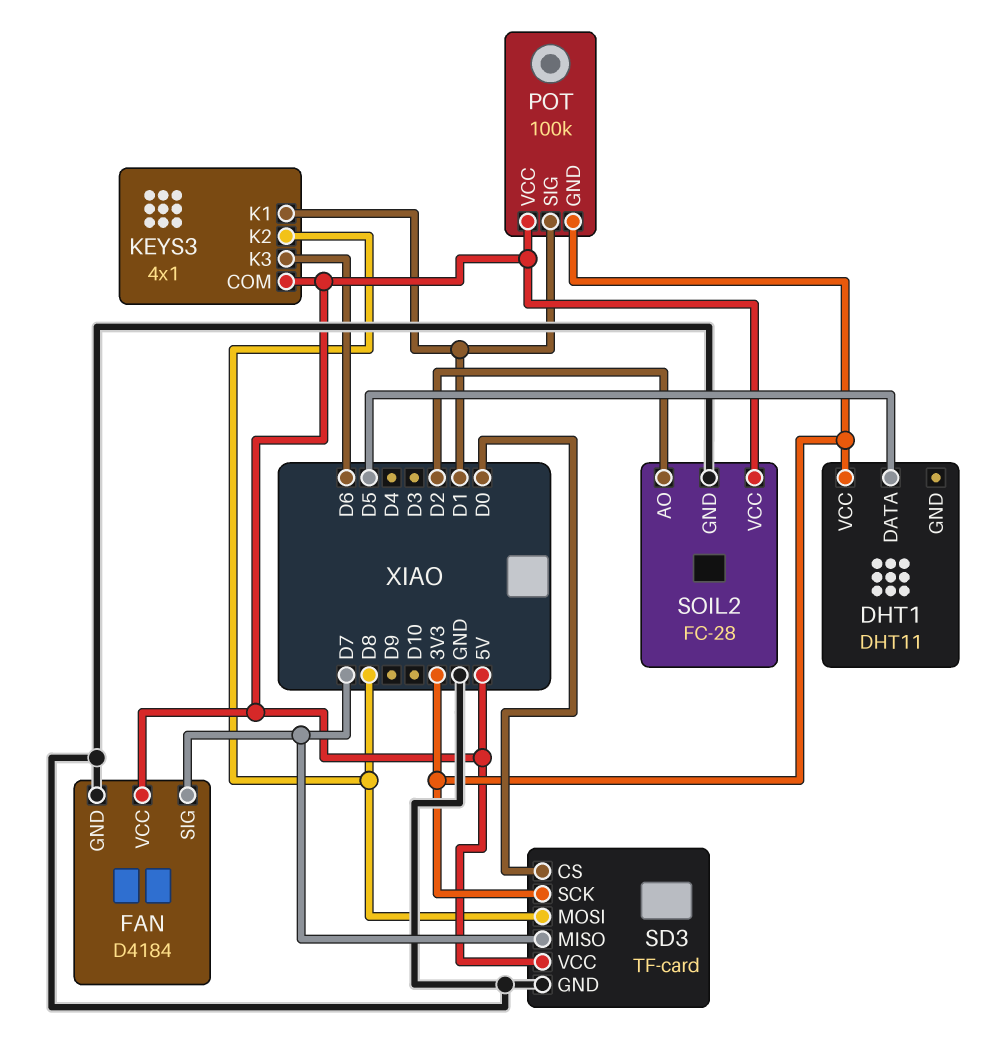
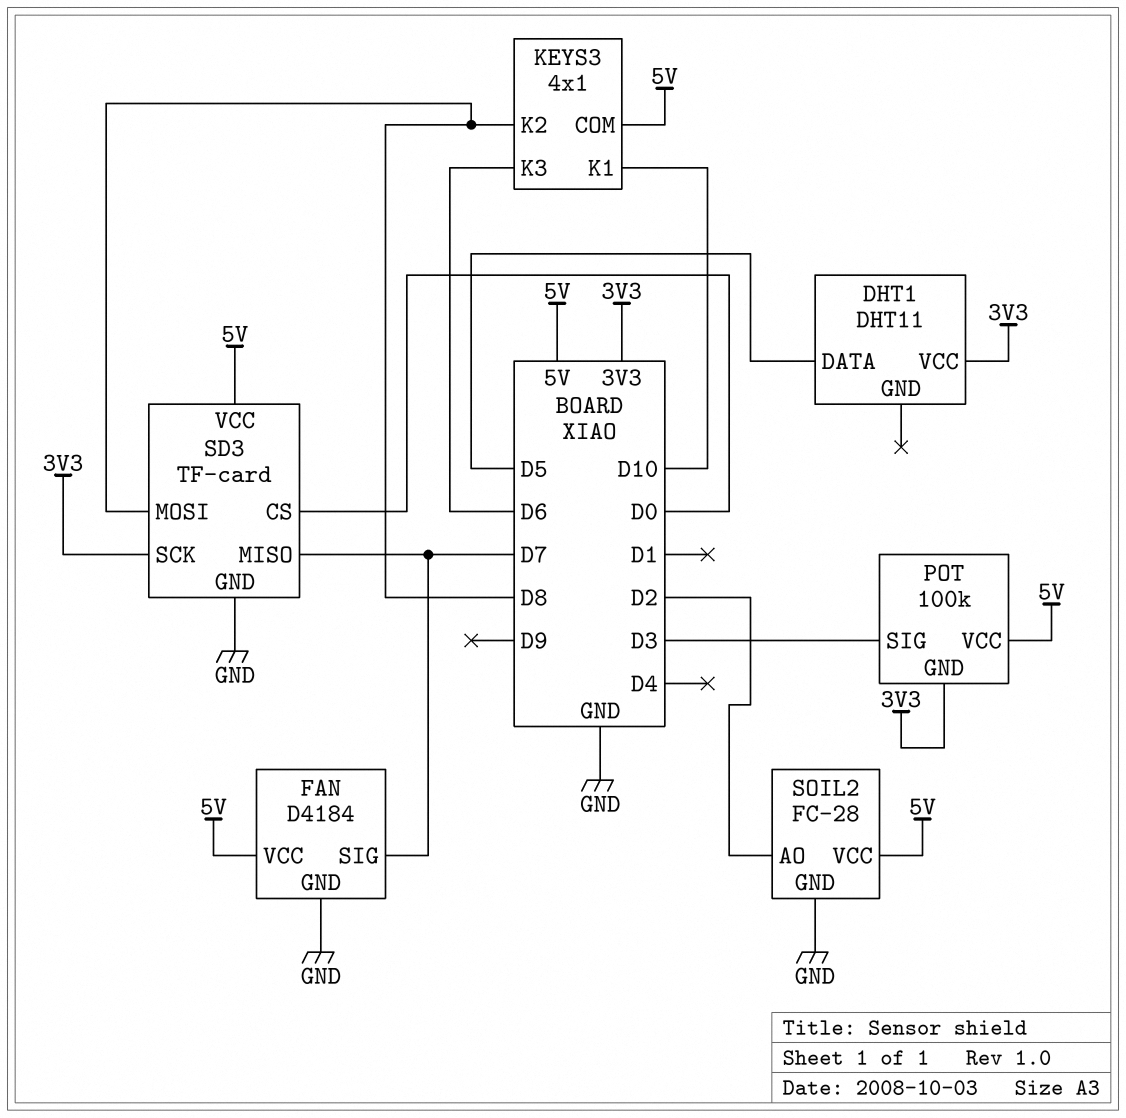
KEYS3 pin K1: D1 -> D10
POT pin SIG: D1 -> D3

